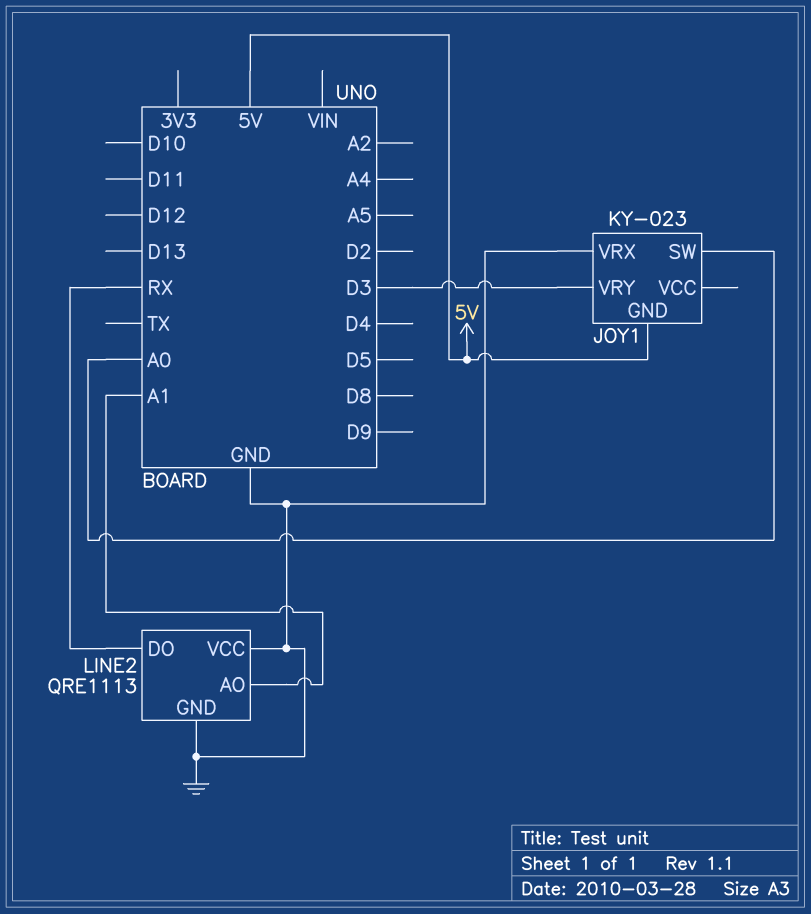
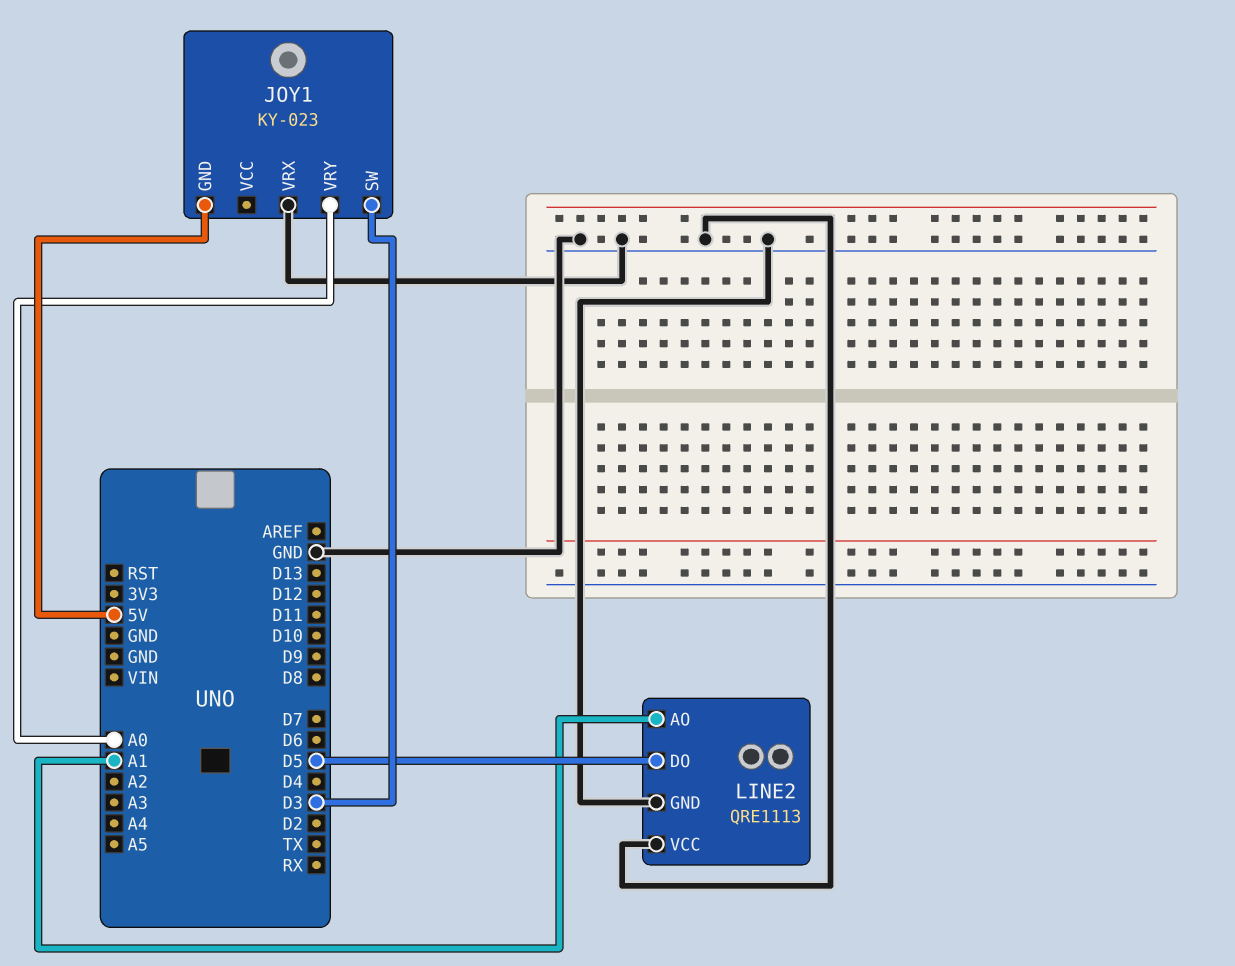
JOY1 pin SW: A0 -> D3
JOY1 pin VRY: D3 -> A0
LINE2 pin DO: RX -> D5

